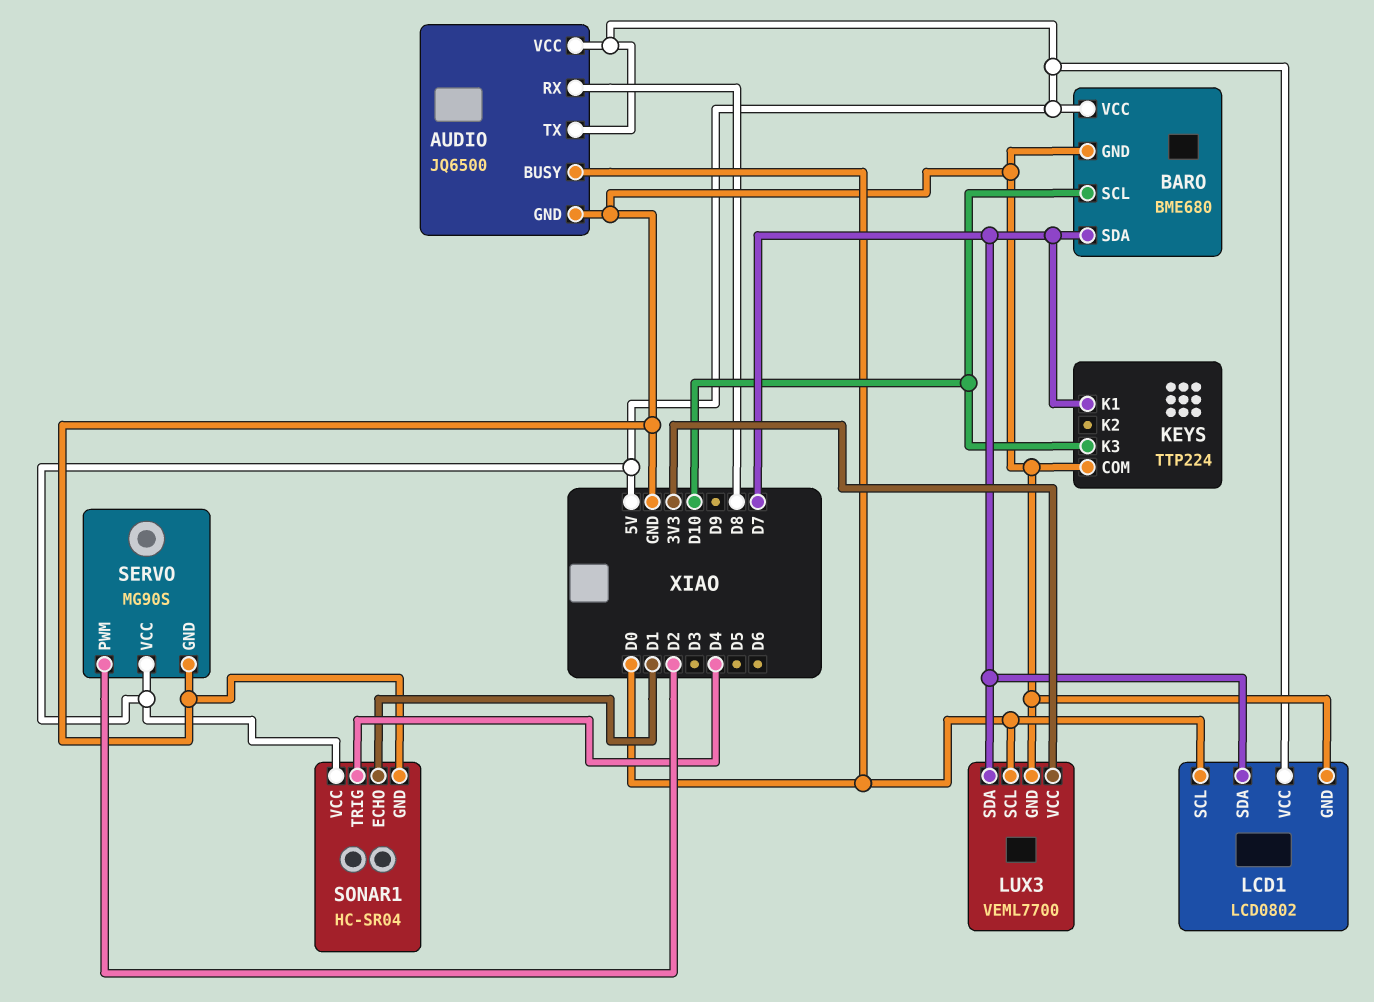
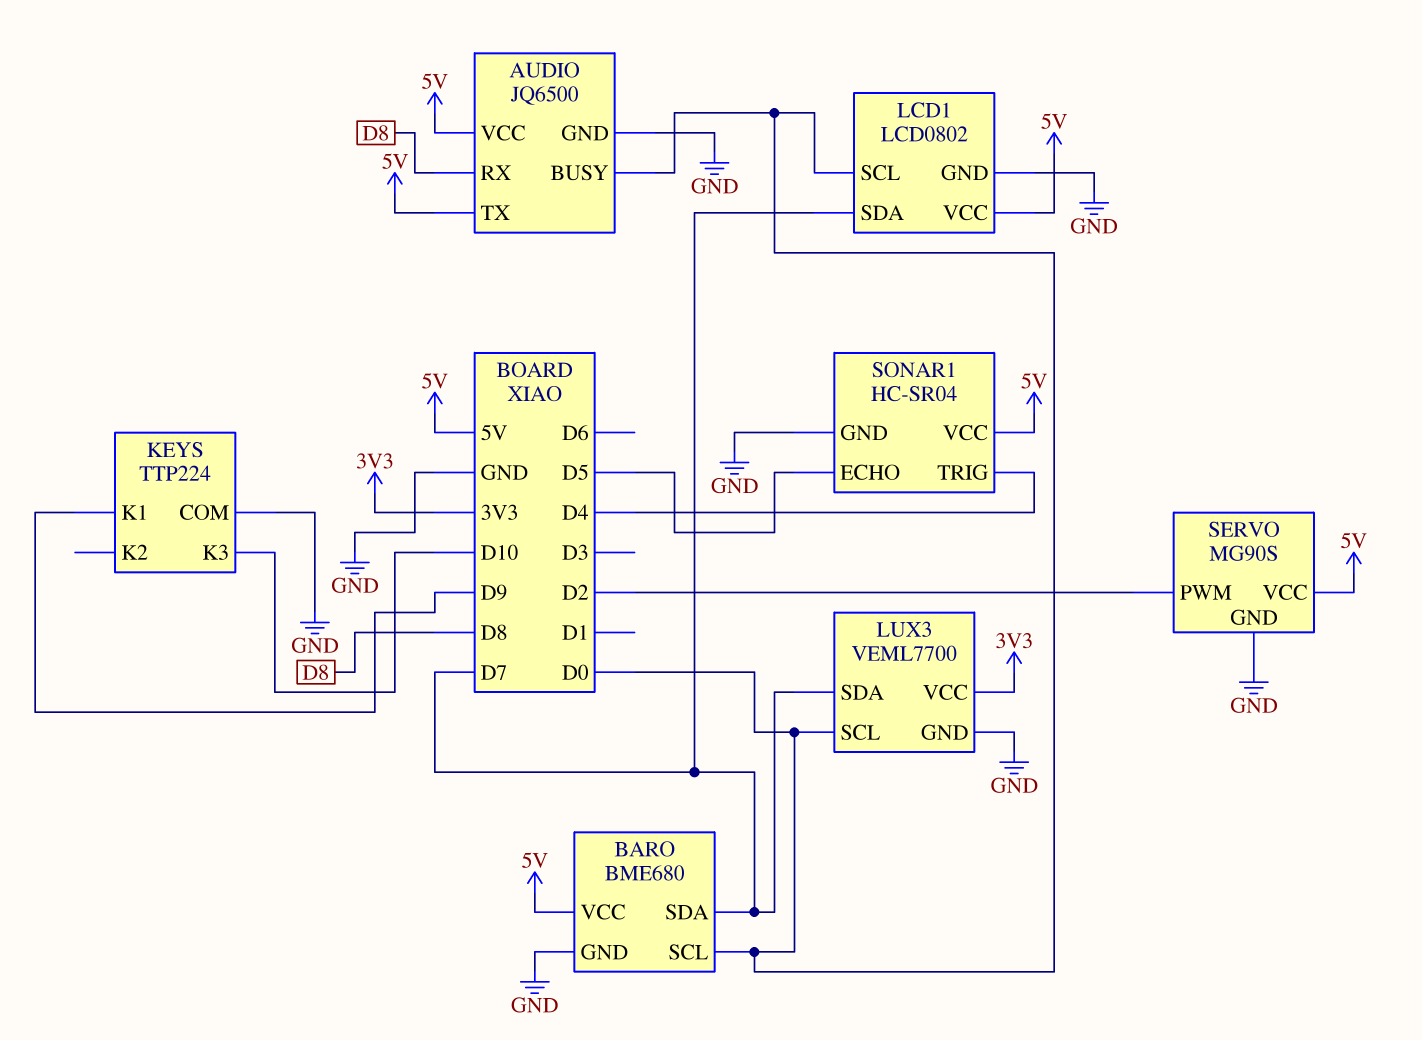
BARO pin SCL: D10 -> D0
KEYS pin K1: D7 -> D9
SONAR1 pin ECHO: D1 -> D5

